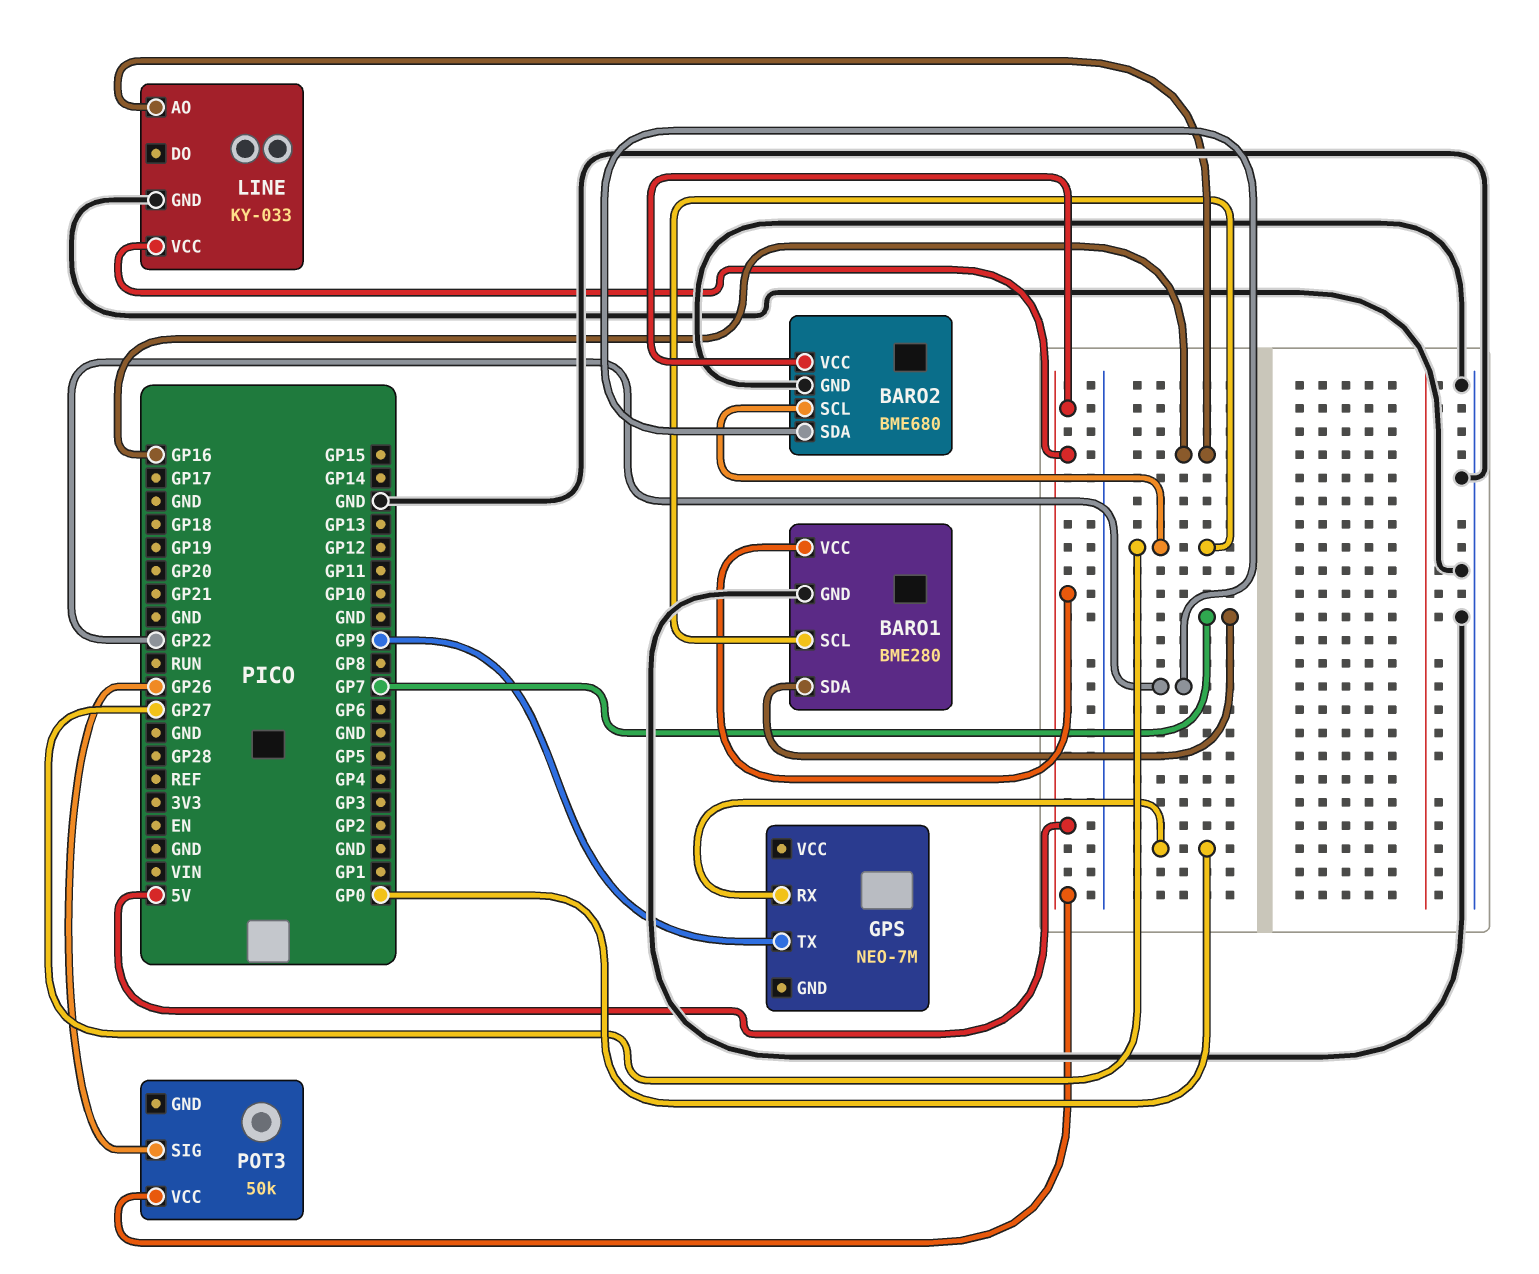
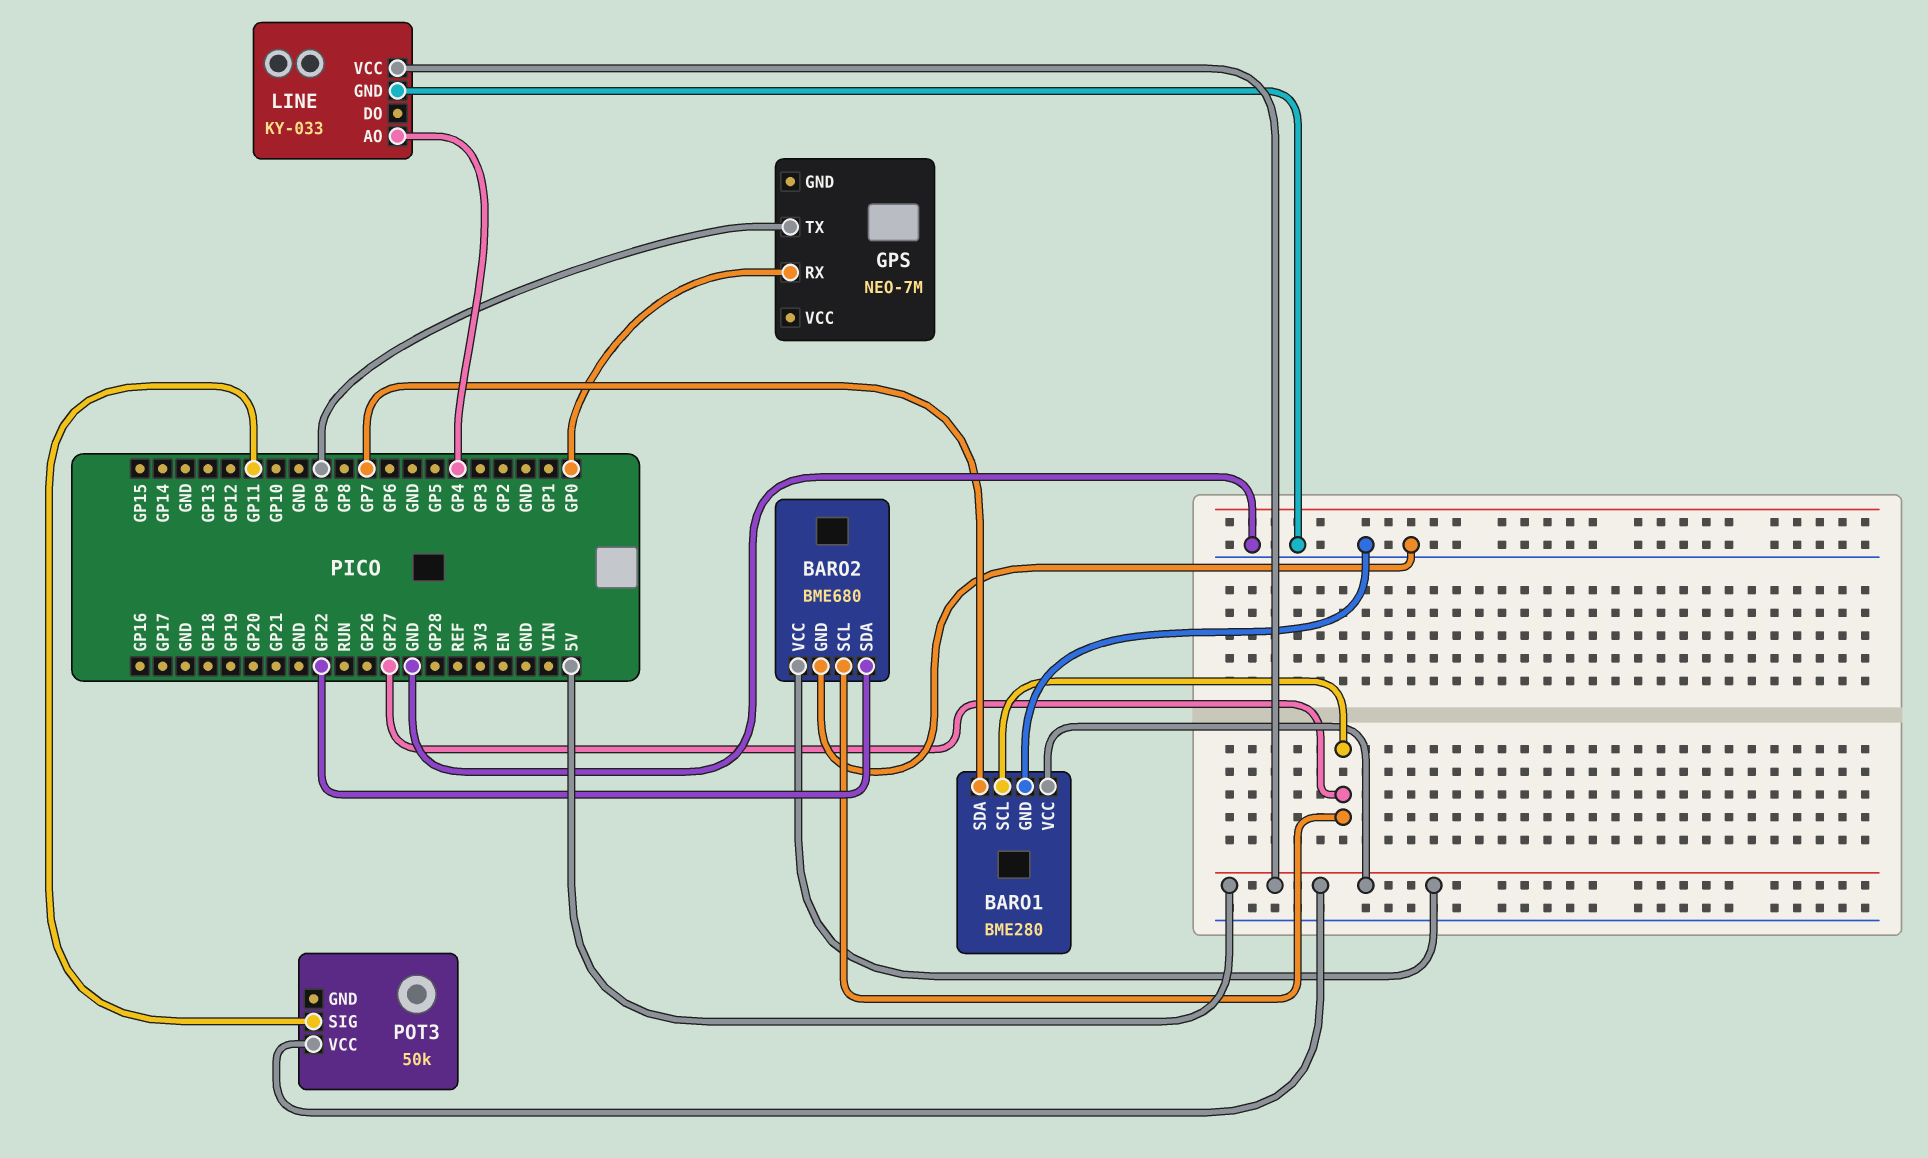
LINE pin AO: GP16 -> GP4
POT3 pin SIG: GP26 -> GP11

